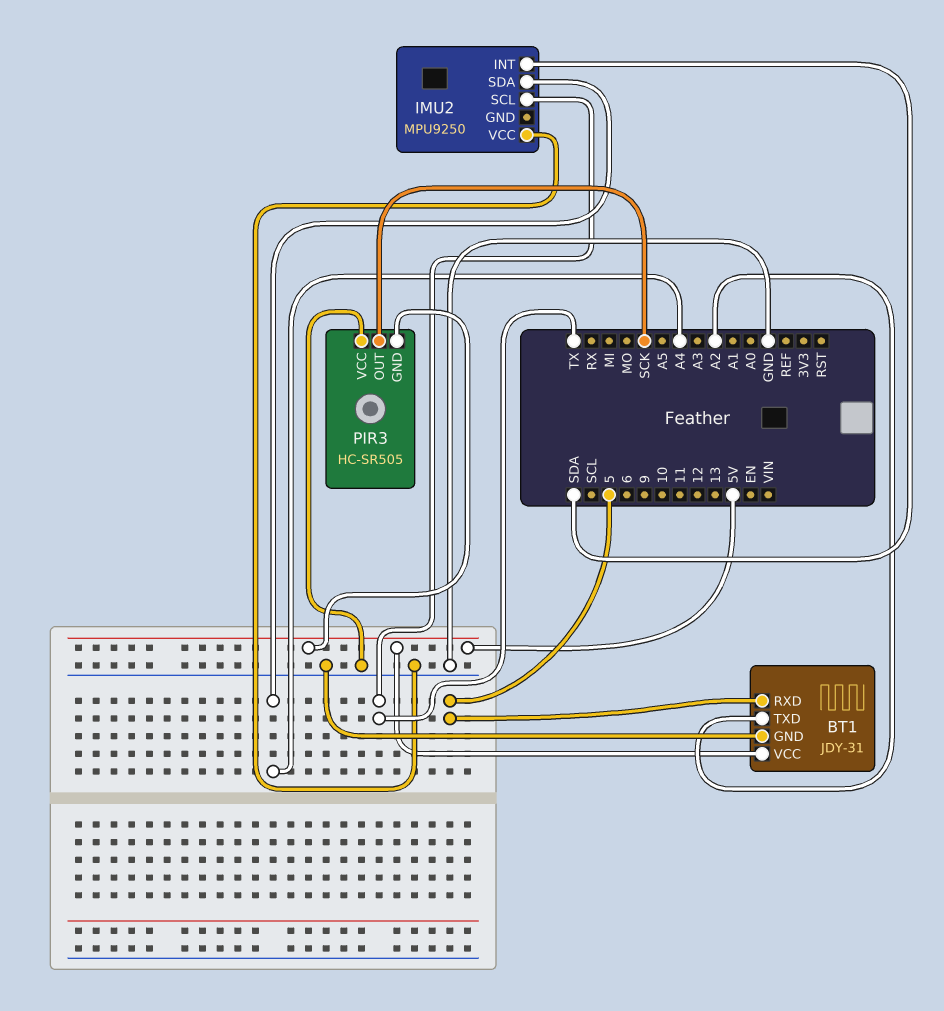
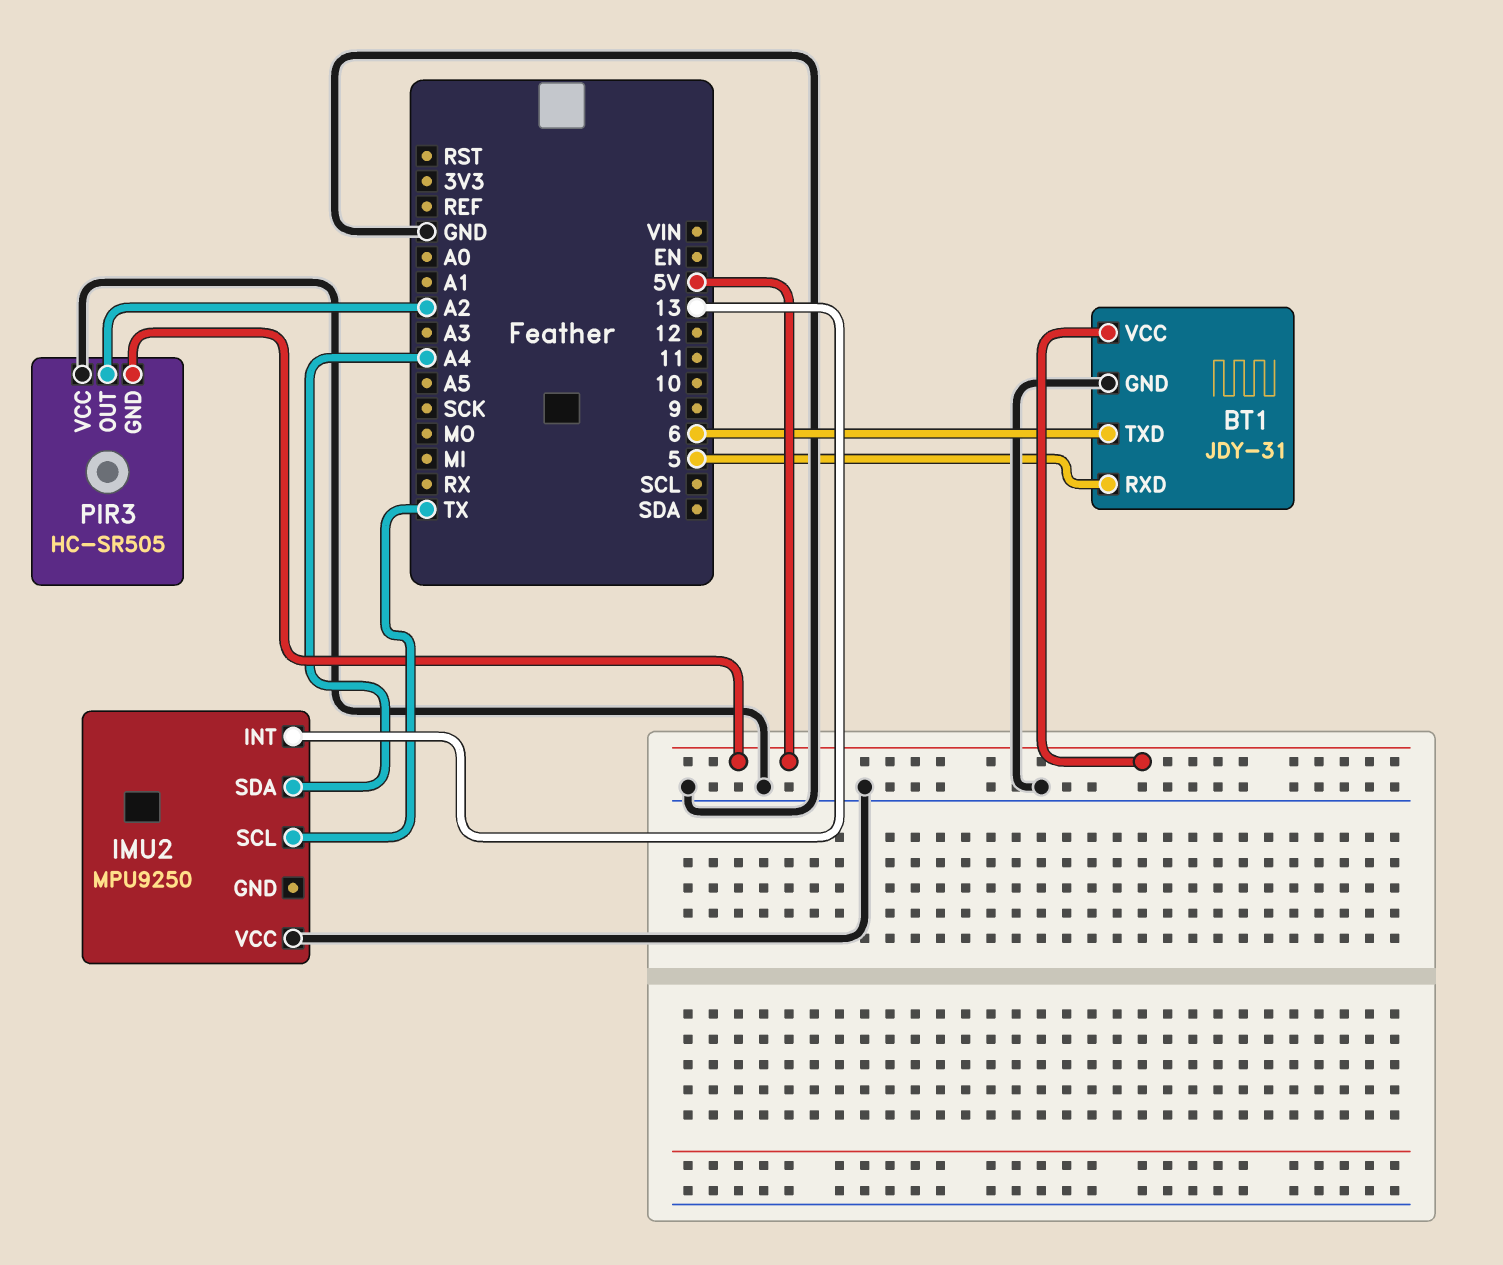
BT1 pin TXD: A2 -> 6
IMU2 pin INT: SDA -> 13
PIR3 pin OUT: SCK -> A2

